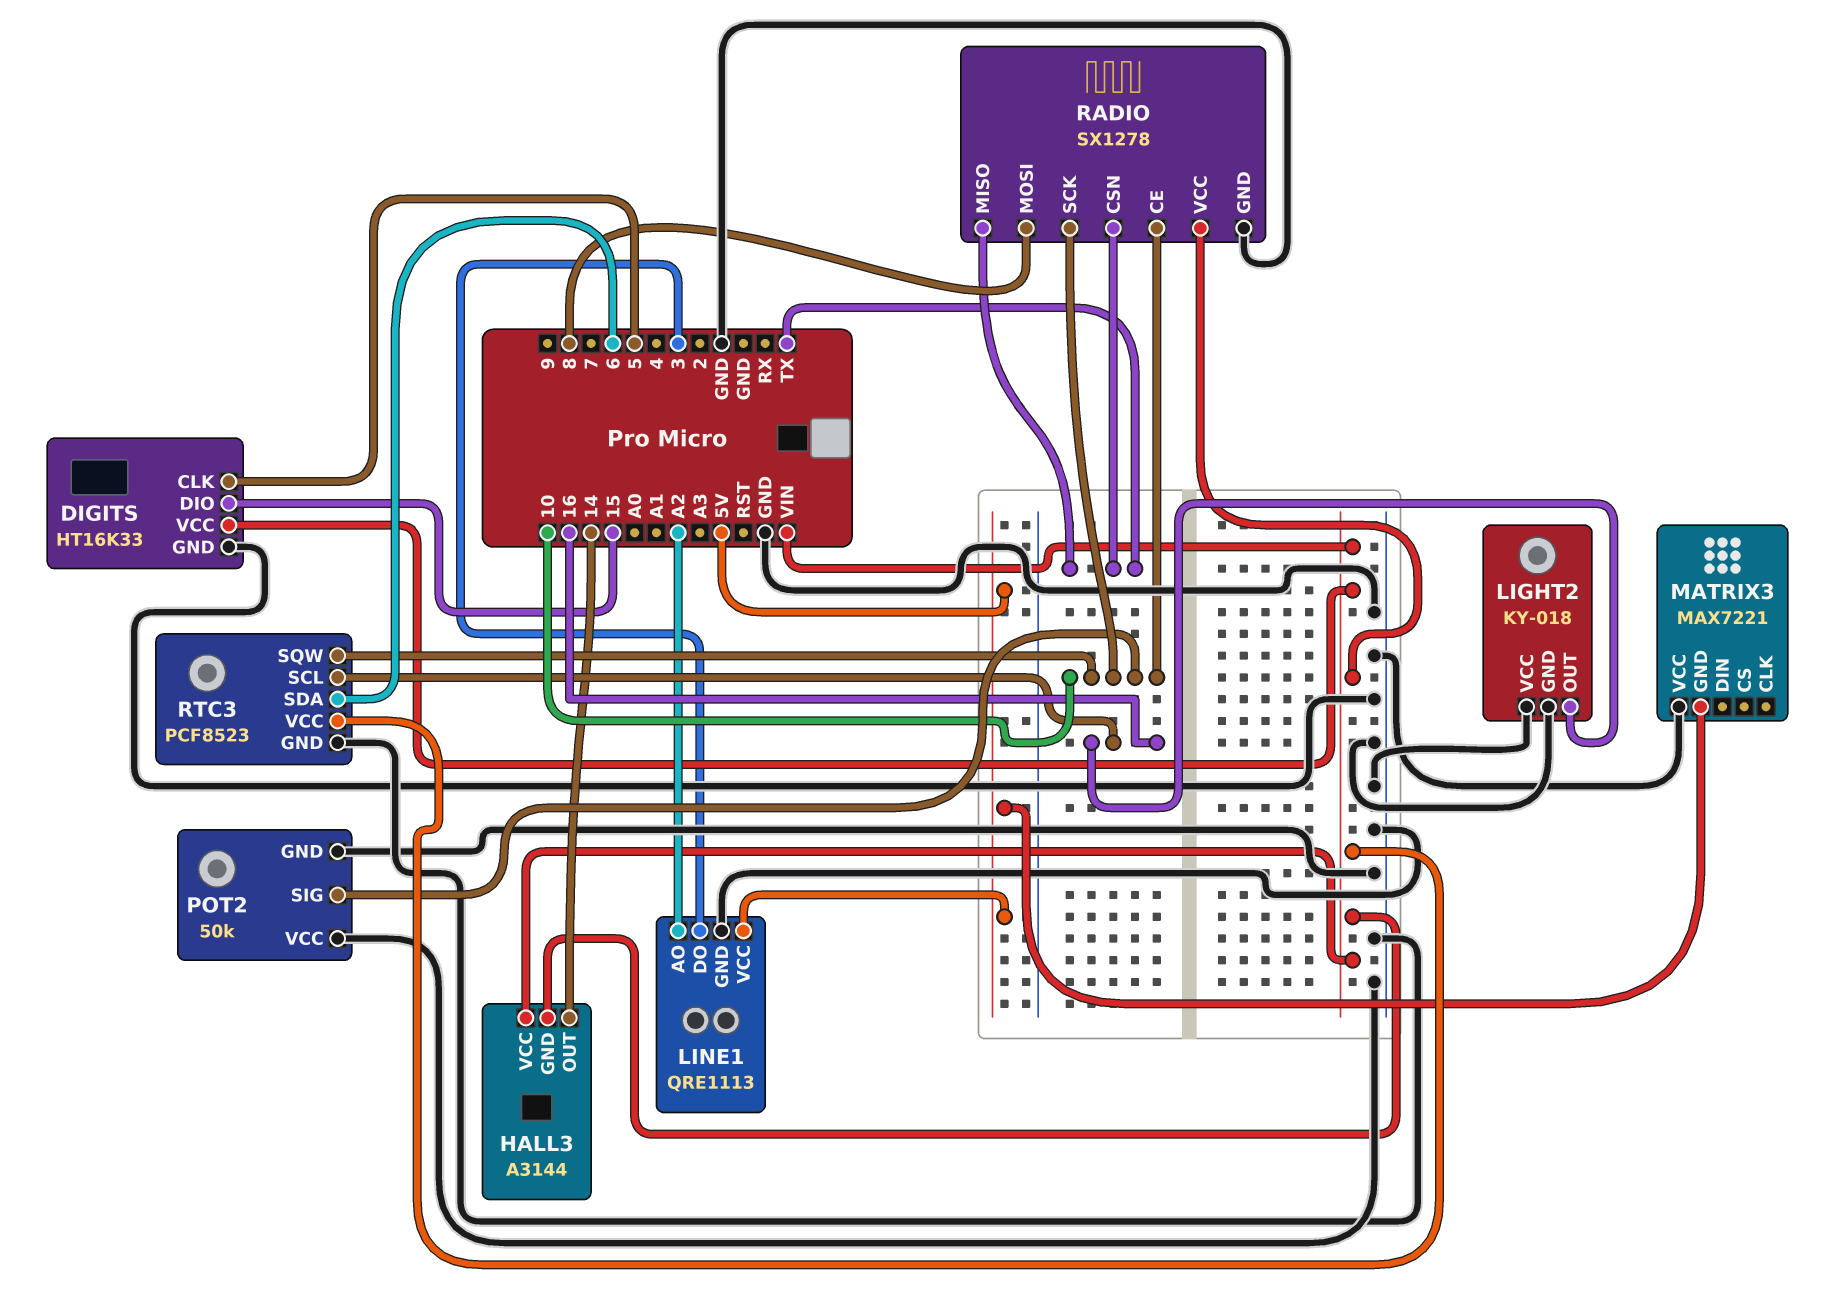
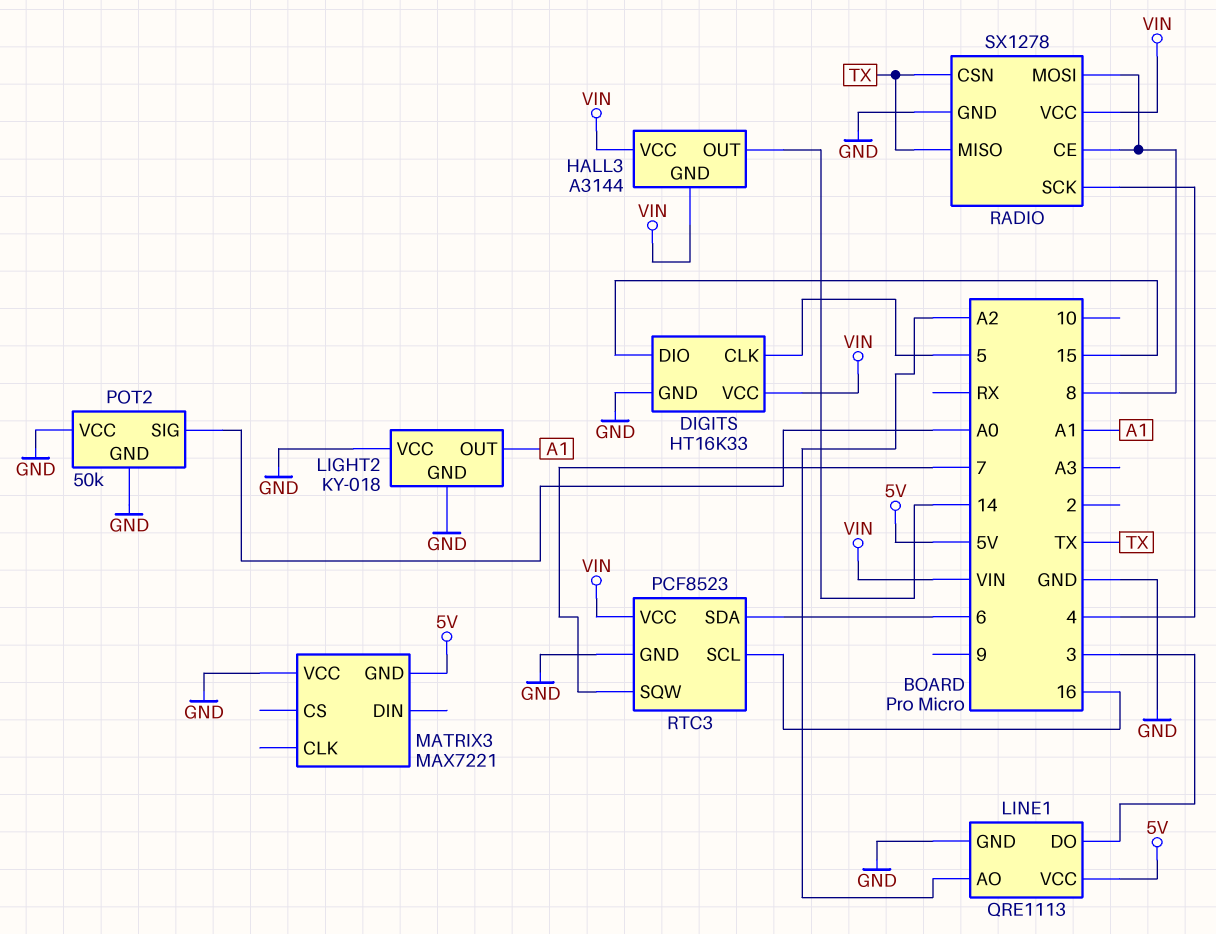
LIGHT2 pin OUT: 16 -> A1
POT2 pin SIG: 10 -> A0
RADIO pin CE: 10 -> 8
RADIO pin SCK: 10 -> 4
RTC3 pin SQW: 10 -> 7

